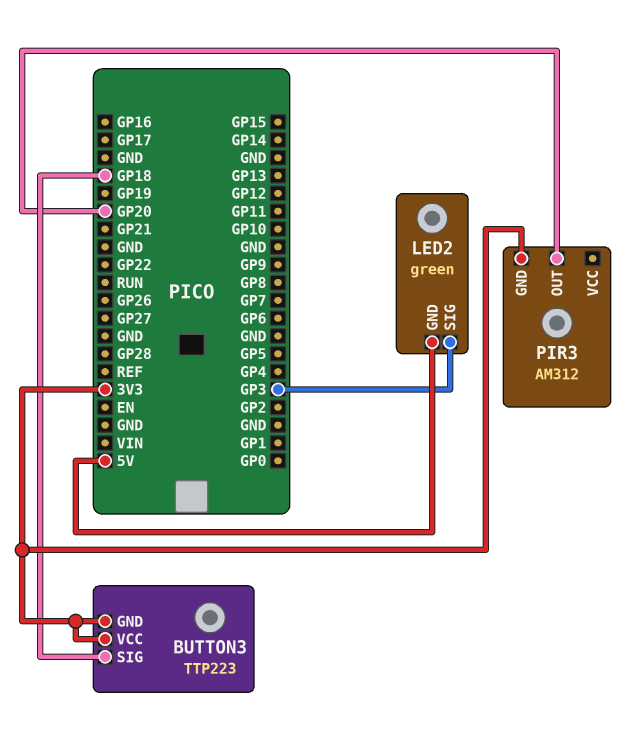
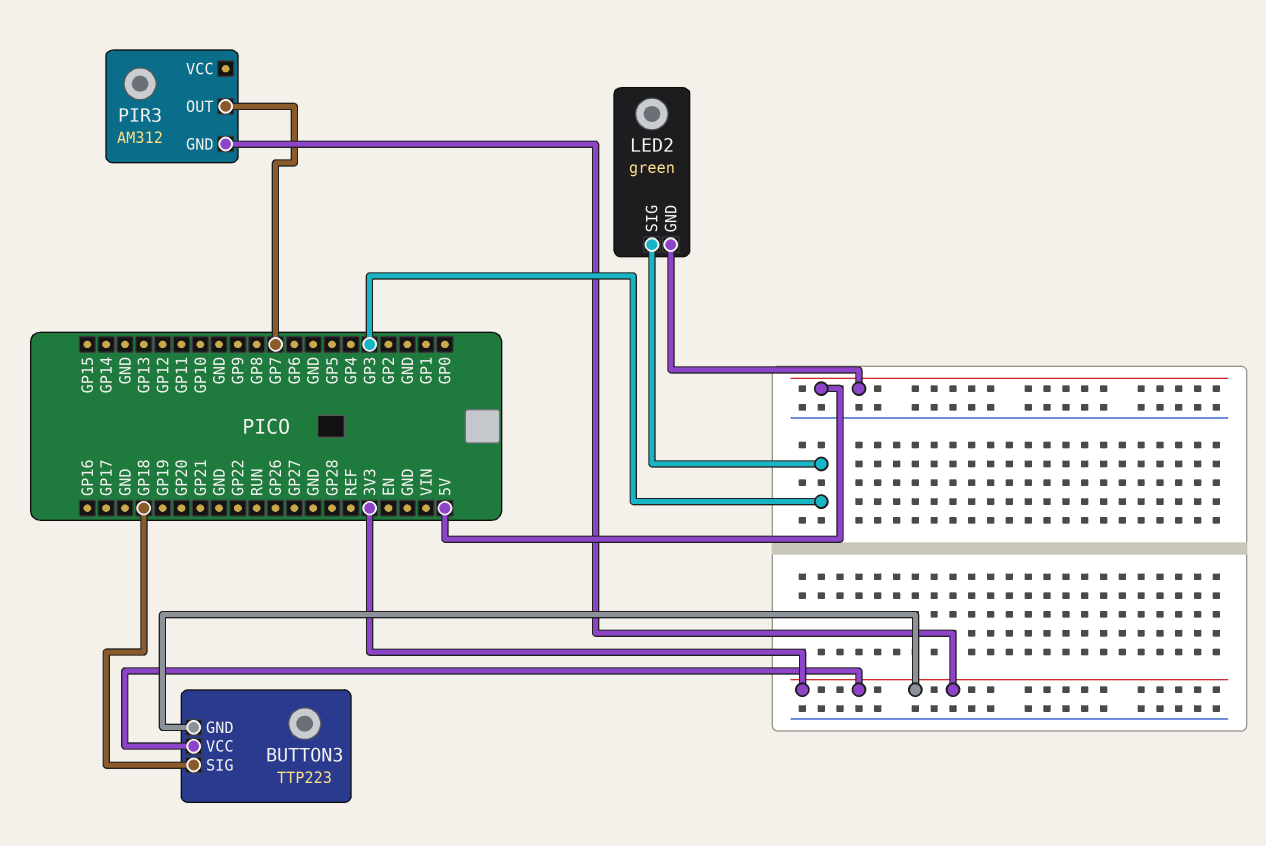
PIR3 pin OUT: GP20 -> GP7

